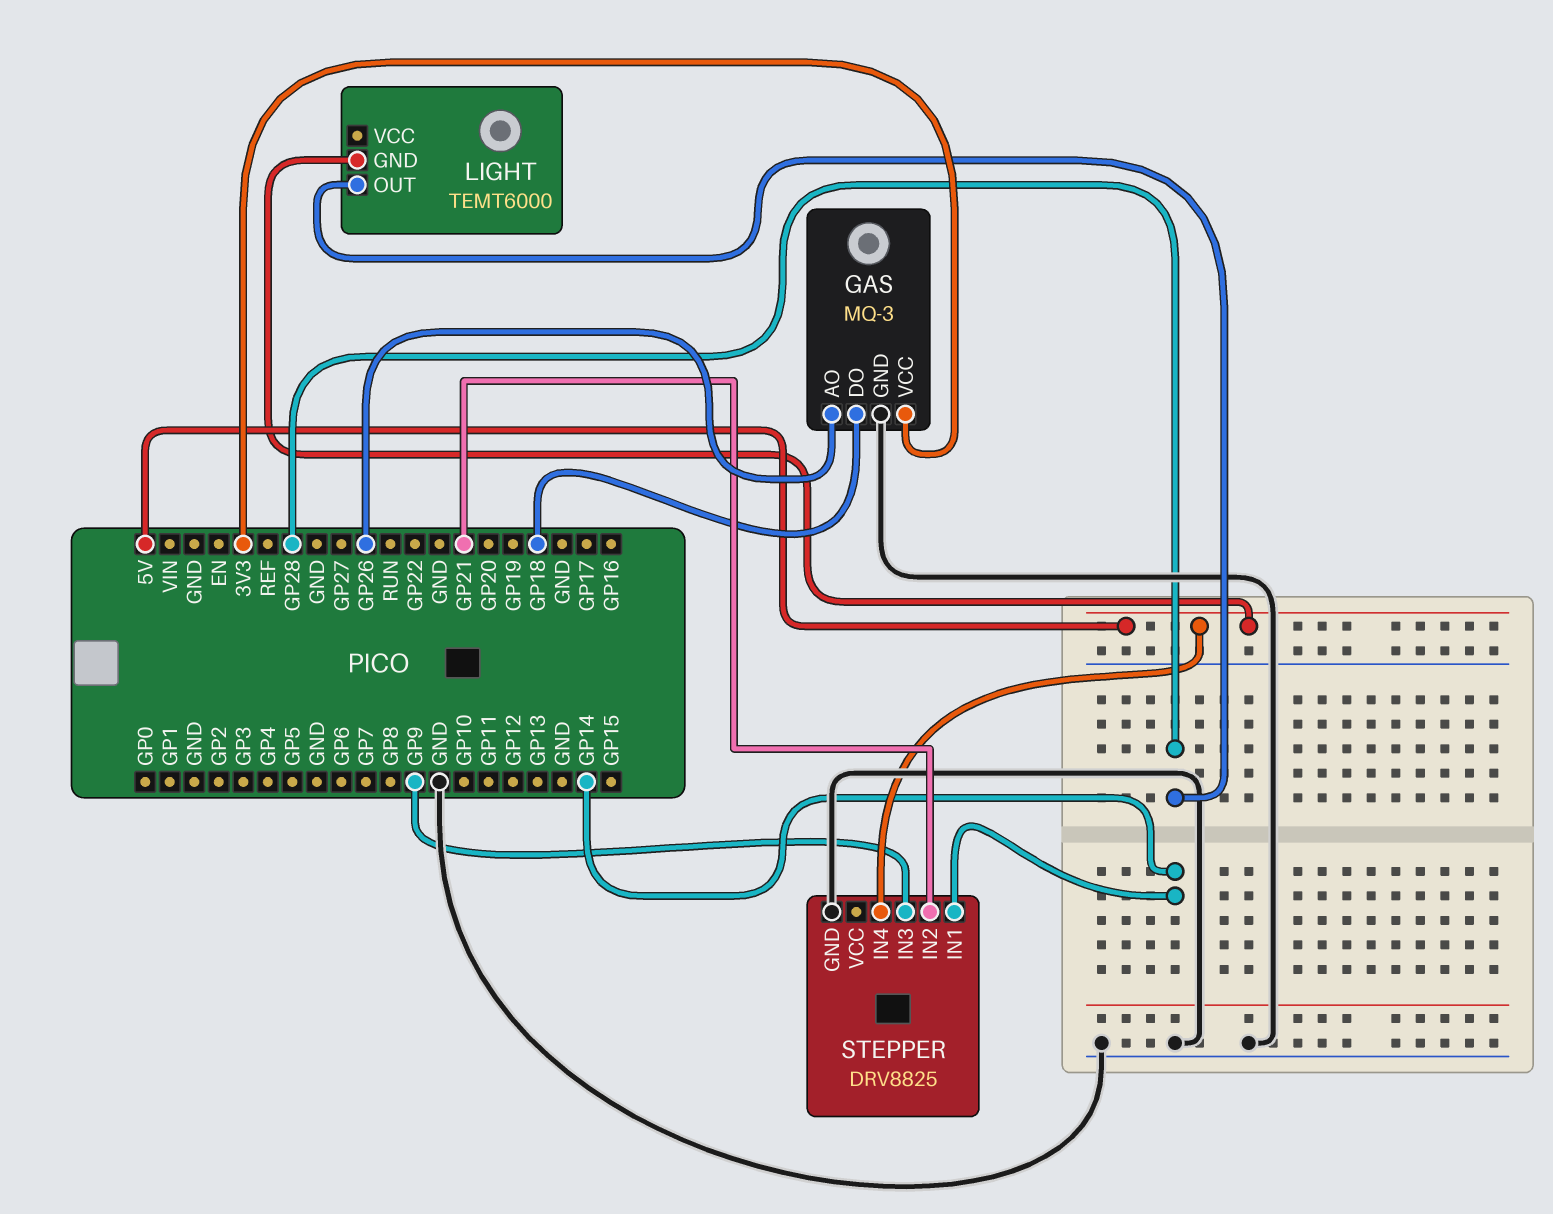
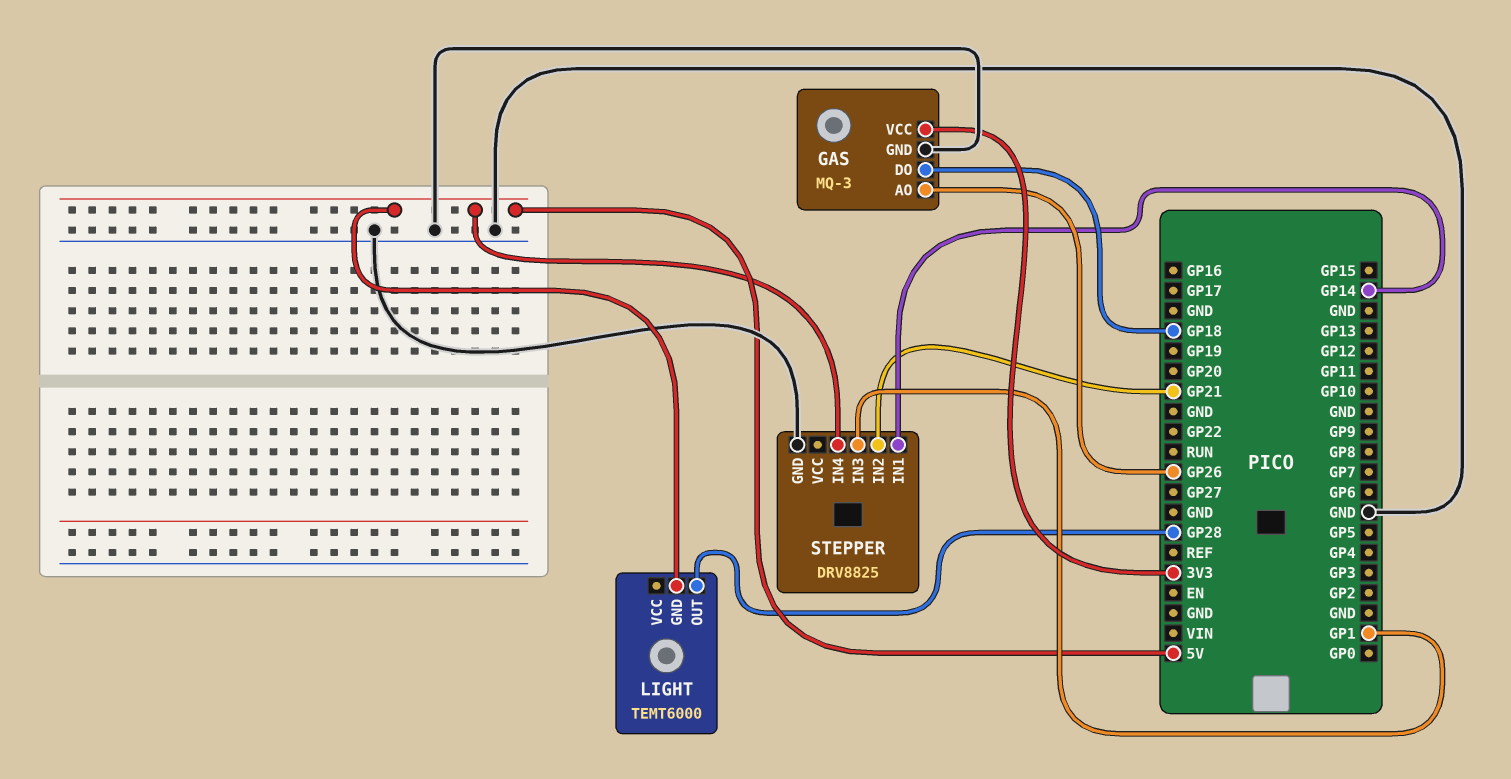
STEPPER pin IN3: GP9 -> GP1

